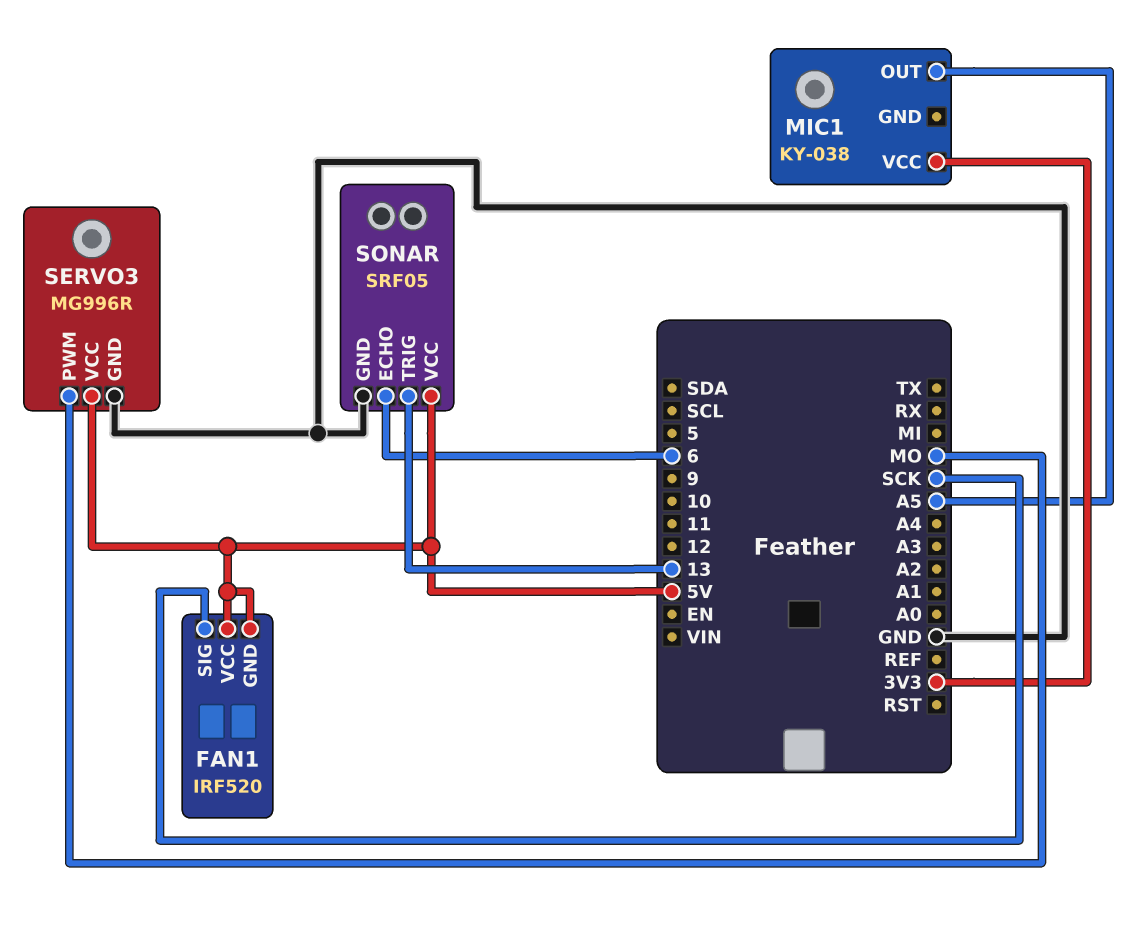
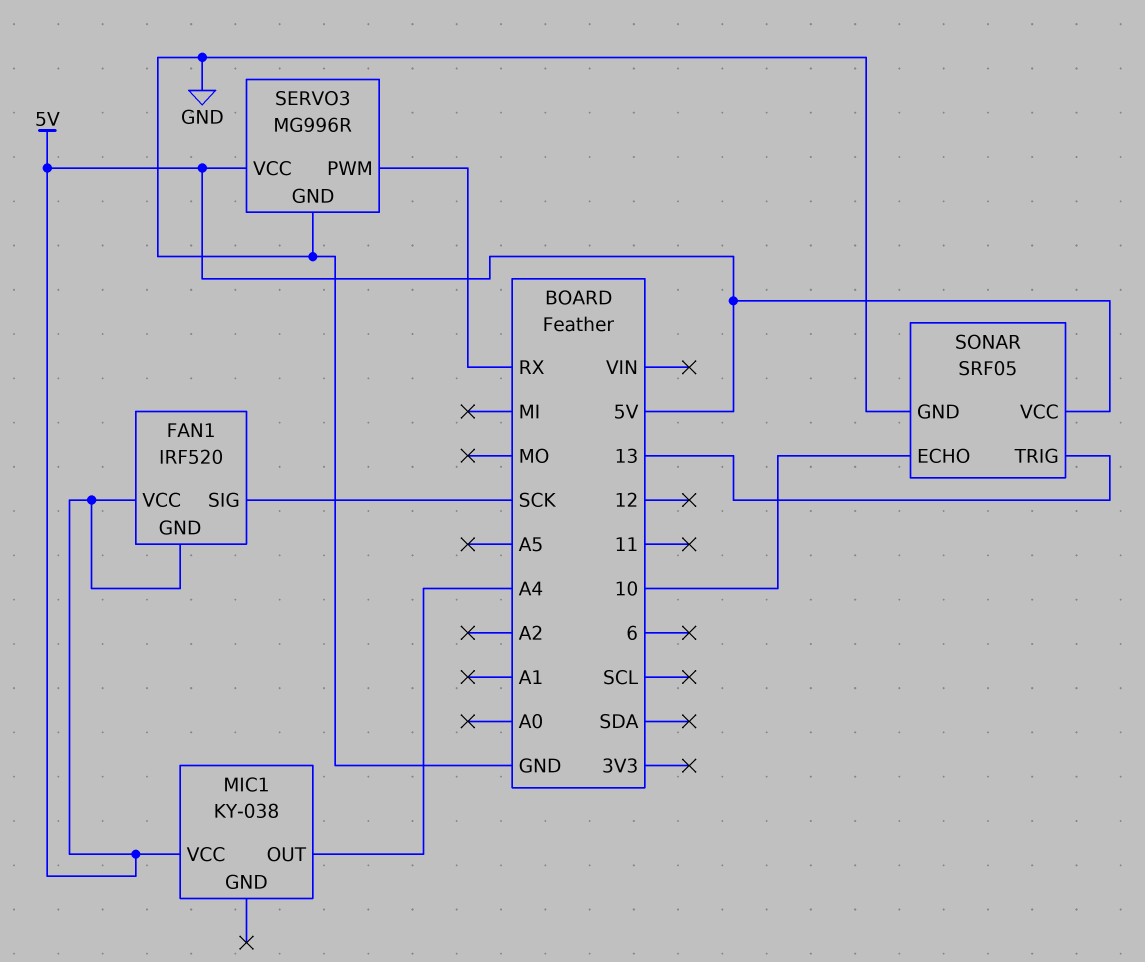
MIC1 pin OUT: A5 -> A4
MIC1 pin VCC: 3V3 -> 5V
SERVO3 pin PWM: MO -> RX
SONAR pin ECHO: 6 -> 10

